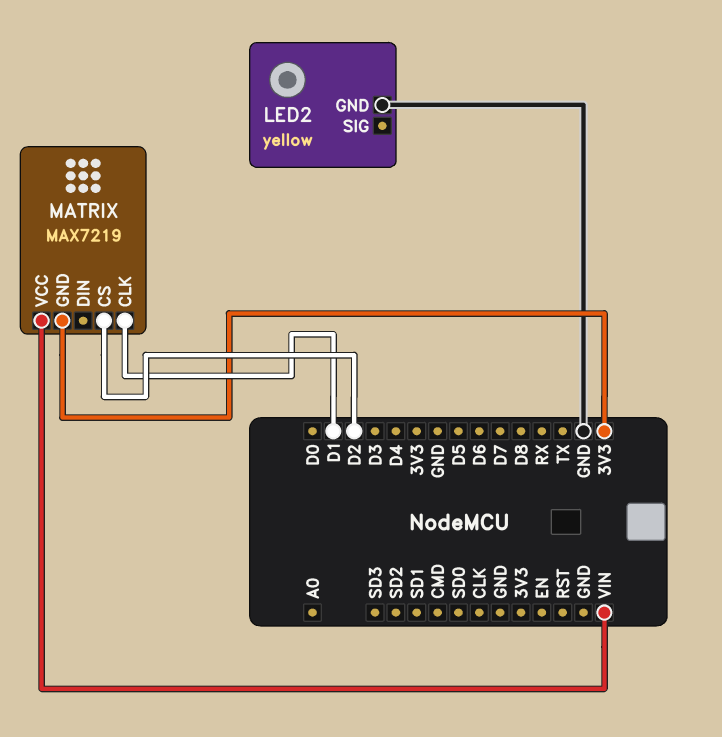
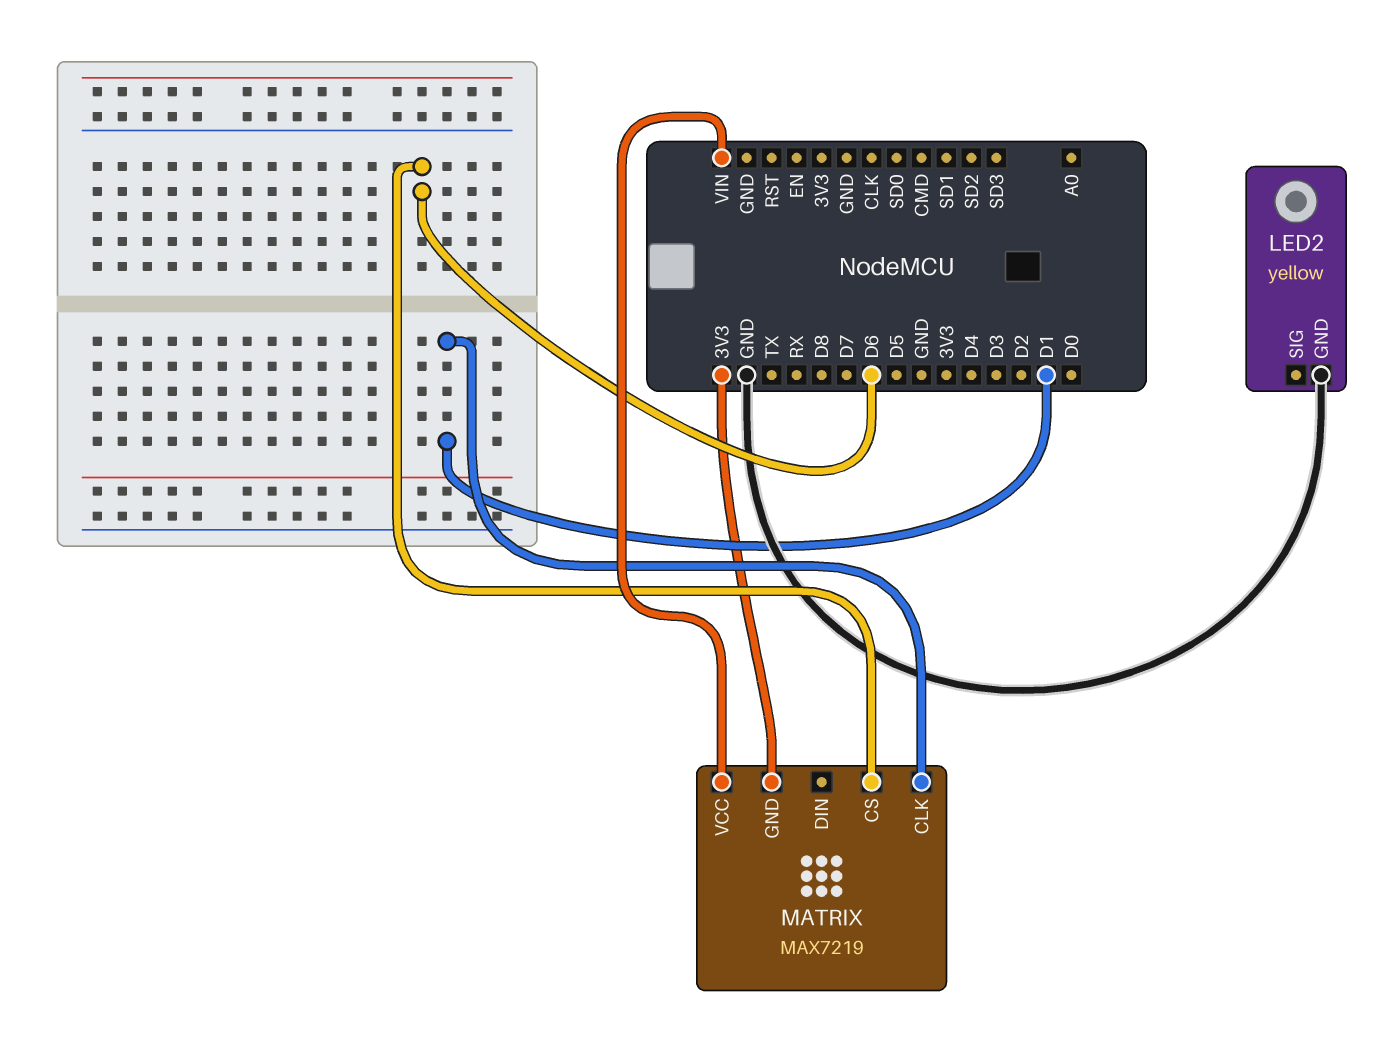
MATRIX pin CS: D2 -> D6

